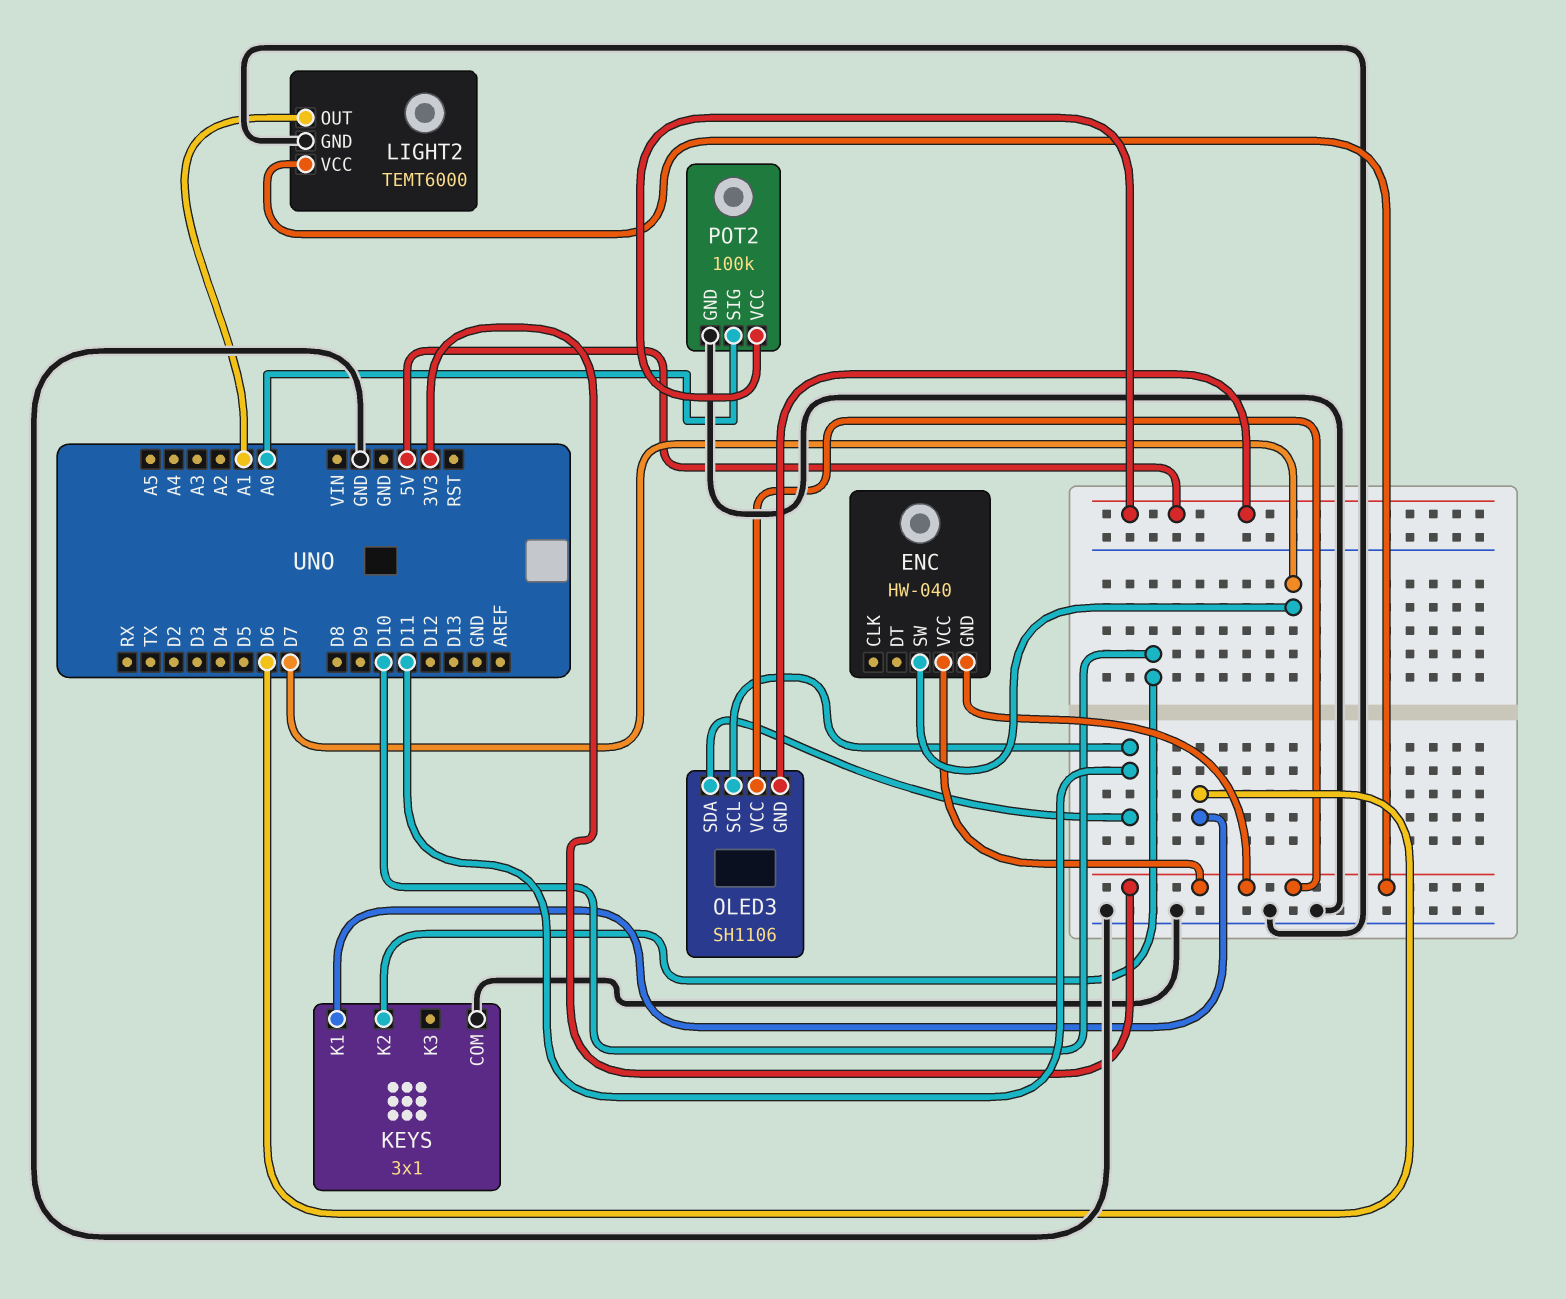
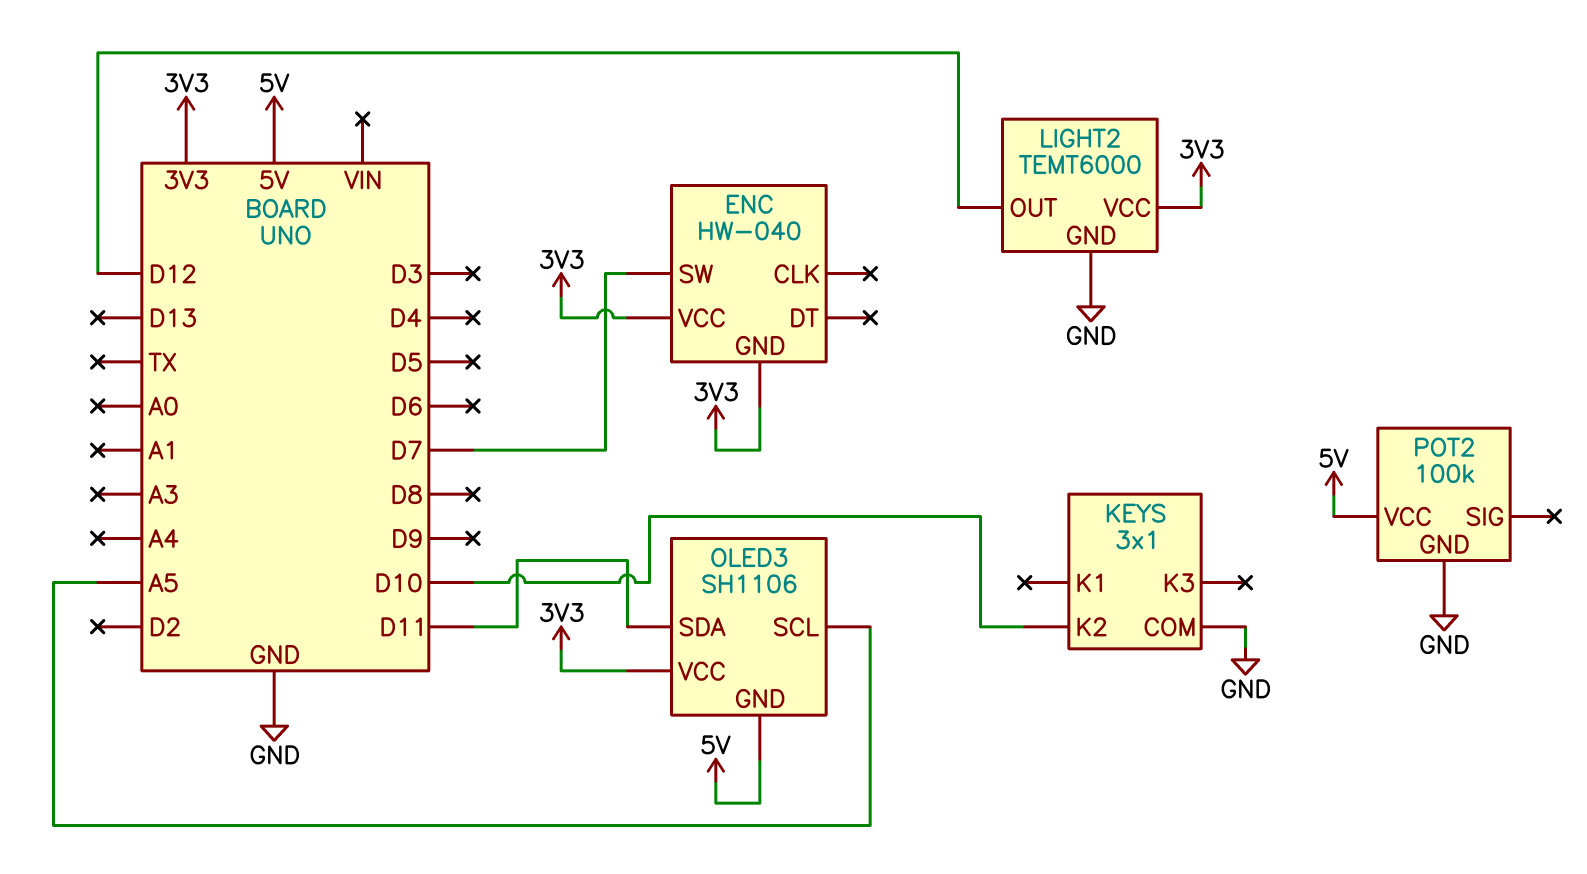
KEYS pin K1: D6 -> none
LIGHT2 pin OUT: A1 -> D12
OLED3 pin SCL: D11 -> A5
POT2 pin SIG: A0 -> none

